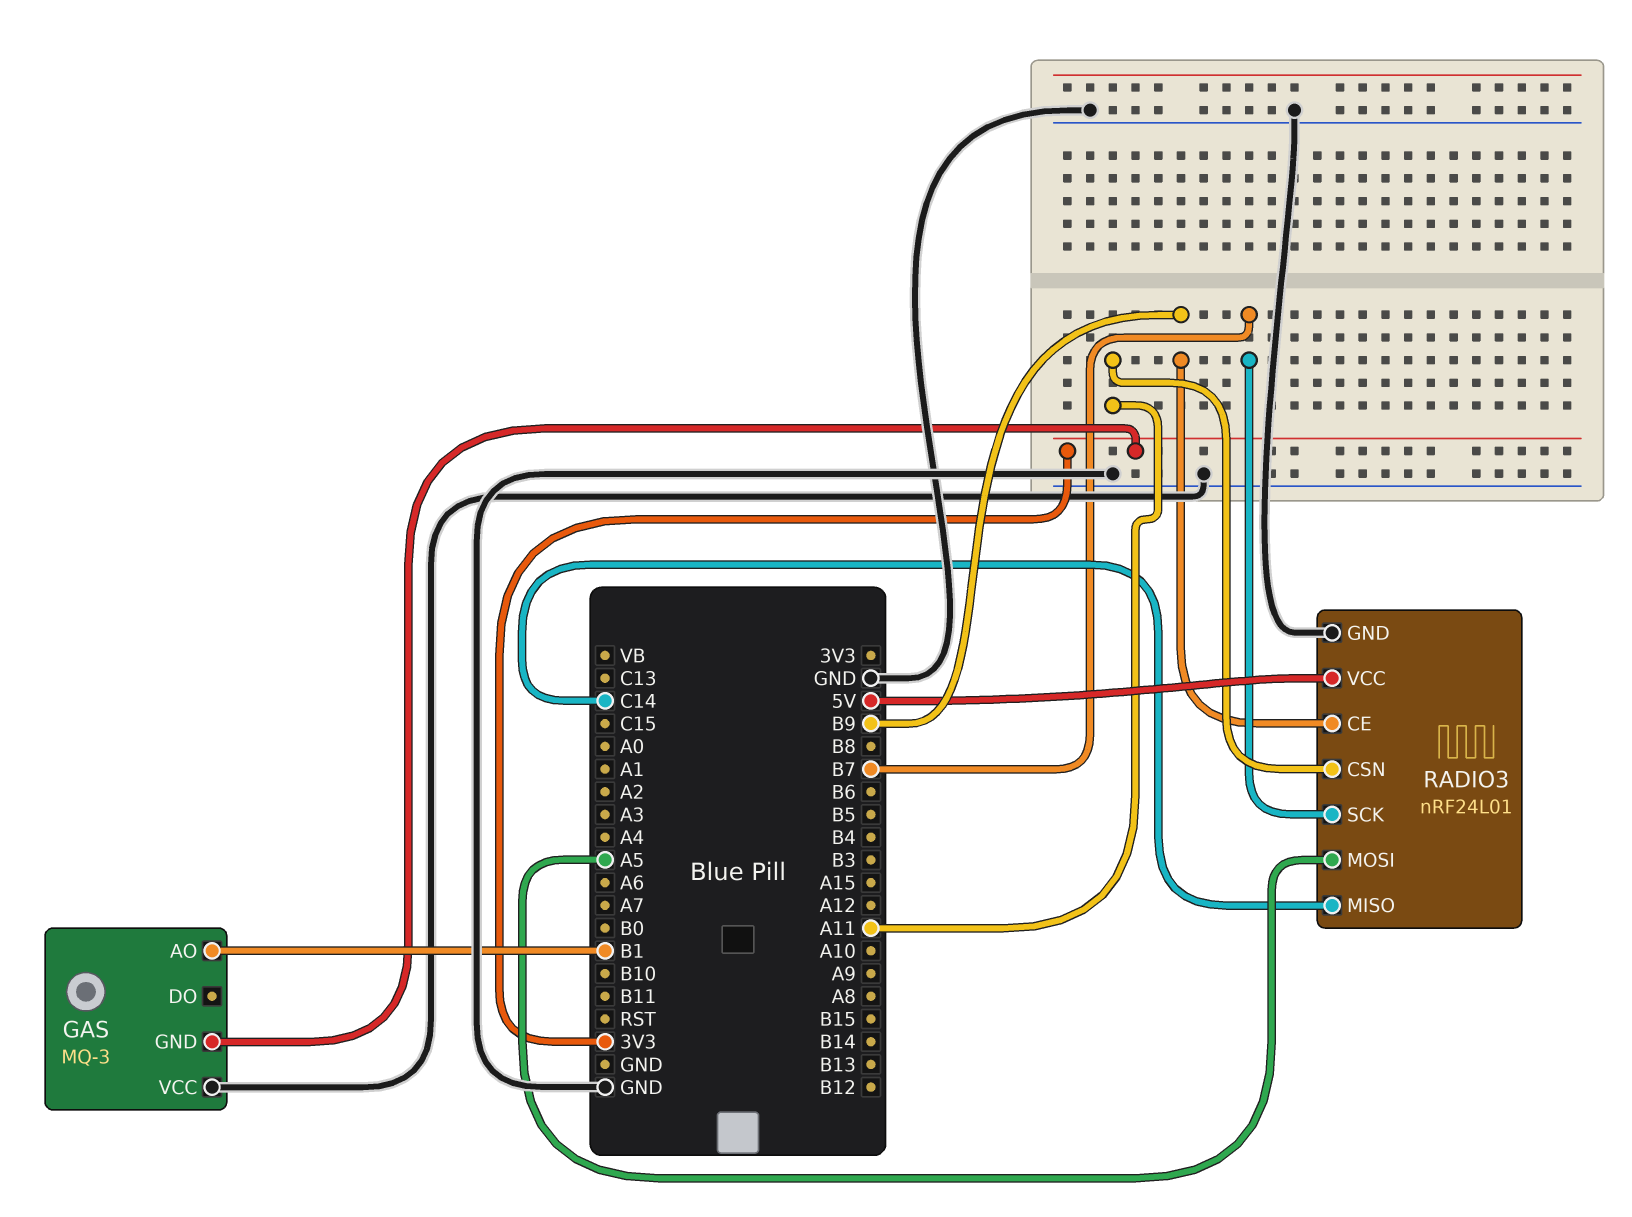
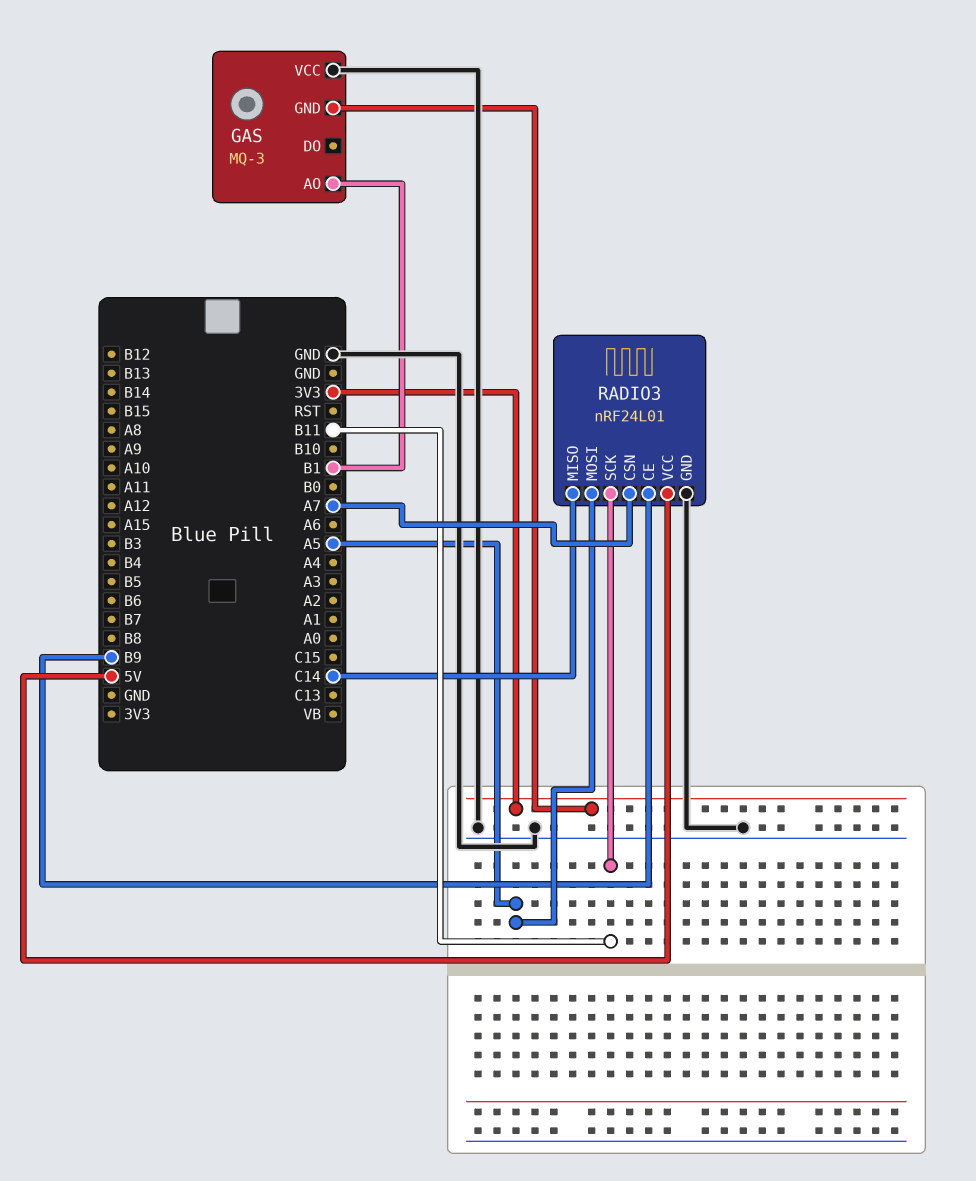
RADIO3 pin CSN: A11 -> A7
RADIO3 pin SCK: B7 -> B11

